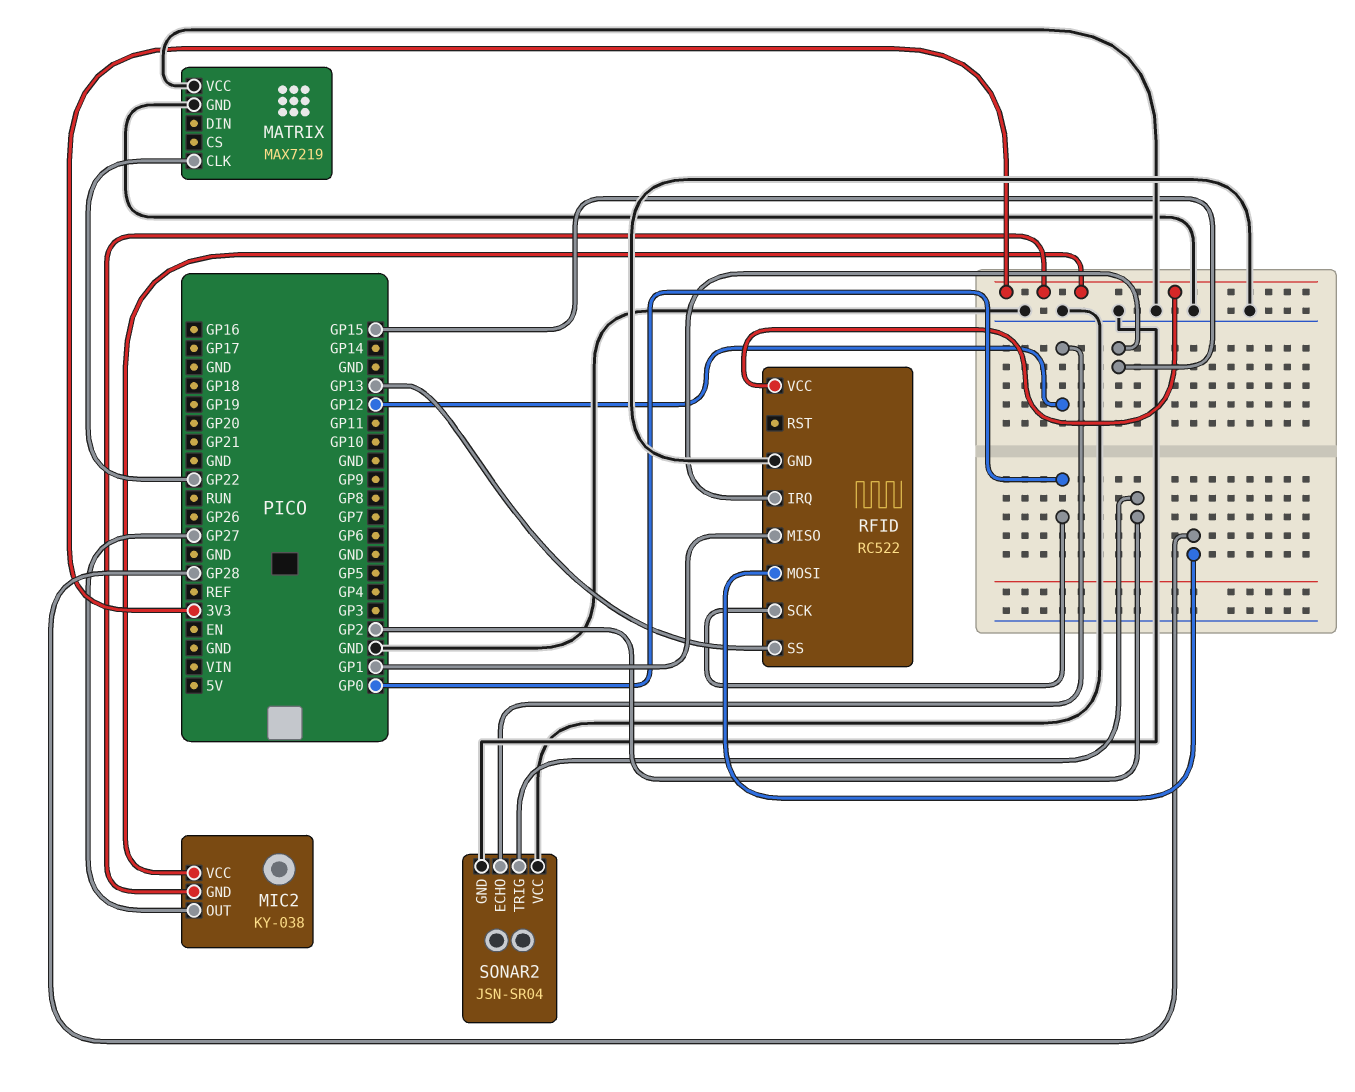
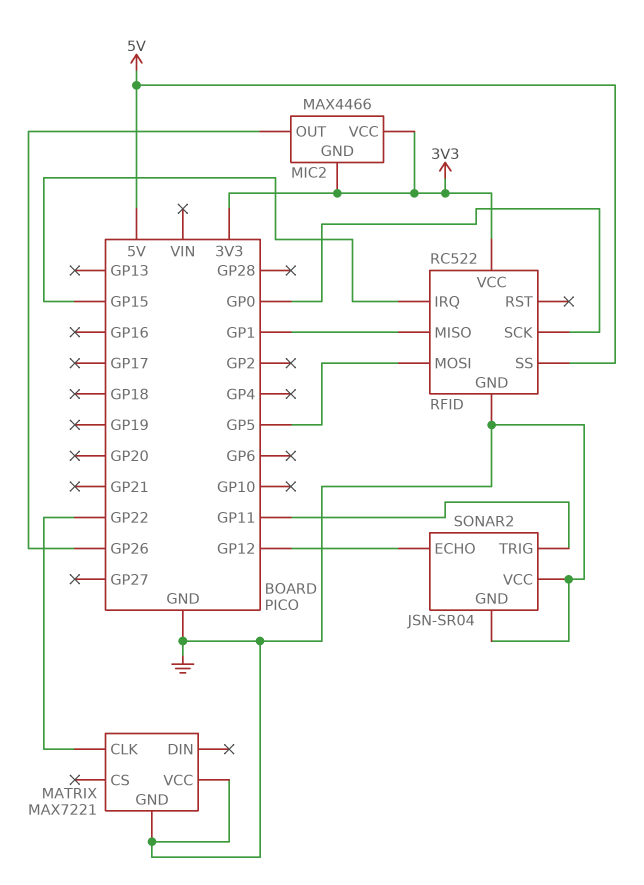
MATRIX: MAX7219 -> MAX7221
MIC2: KY-038 -> MAX4466
MIC2 pin OUT: GP27 -> GP26
RFID pin MOSI: GP28 -> GP5
RFID pin SS: GP13 -> 5V
SONAR2 pin TRIG: GP2 -> GP11

